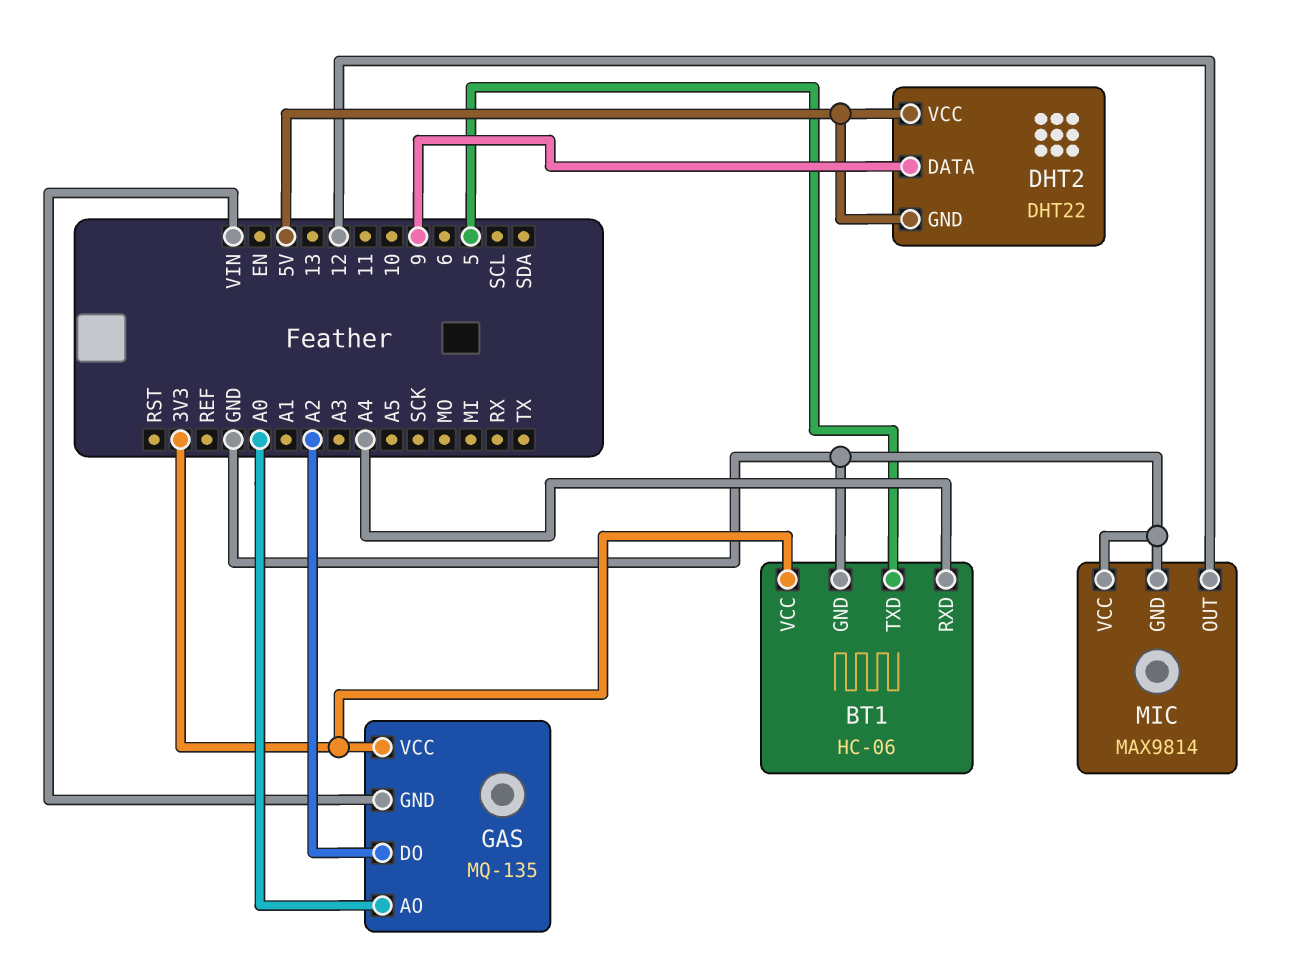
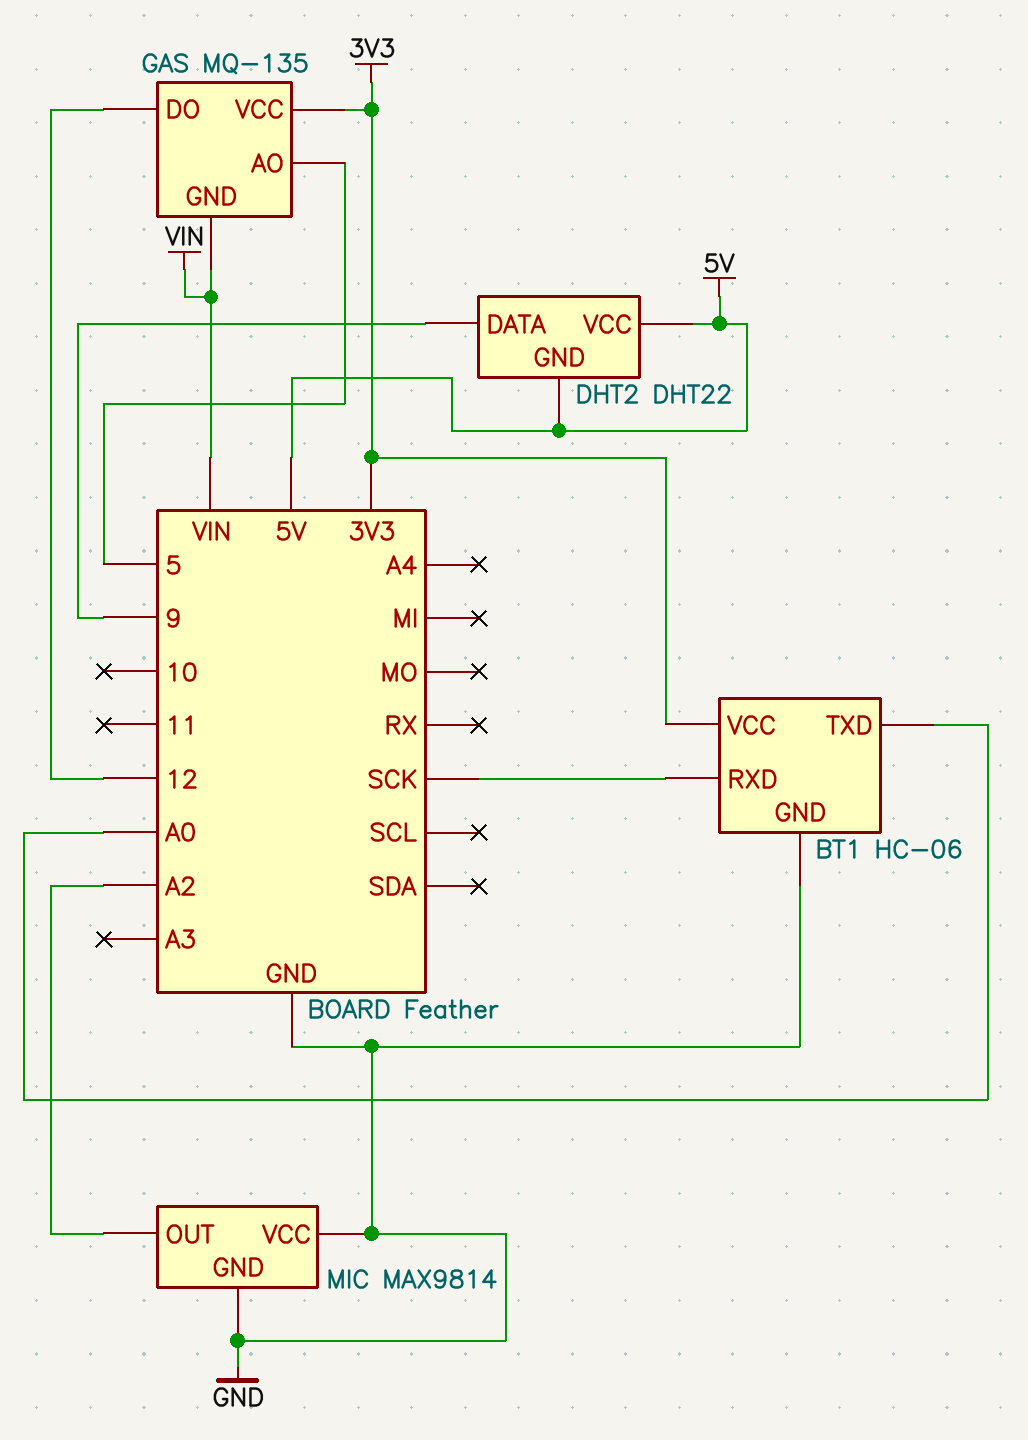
BT1 pin RXD: A4 -> SCK
BT1 pin TXD: 5 -> A0
GAS pin AO: A0 -> 5
GAS pin DO: A2 -> 12
MIC pin OUT: 12 -> A2

